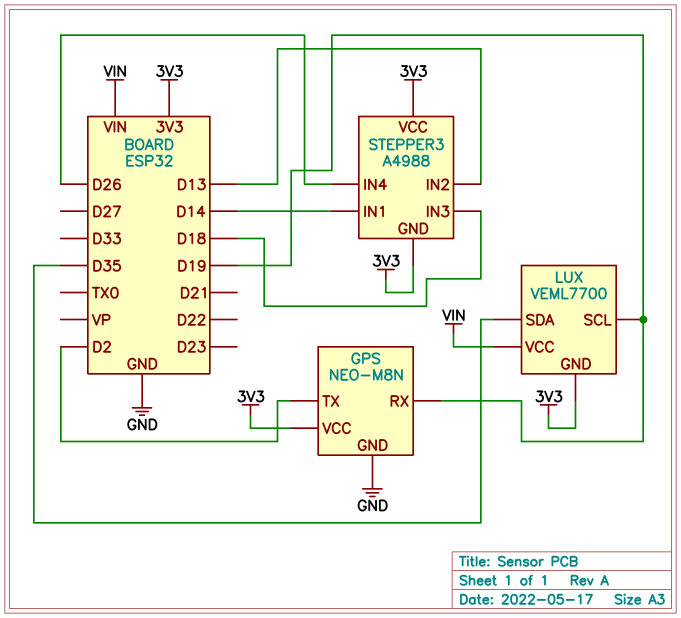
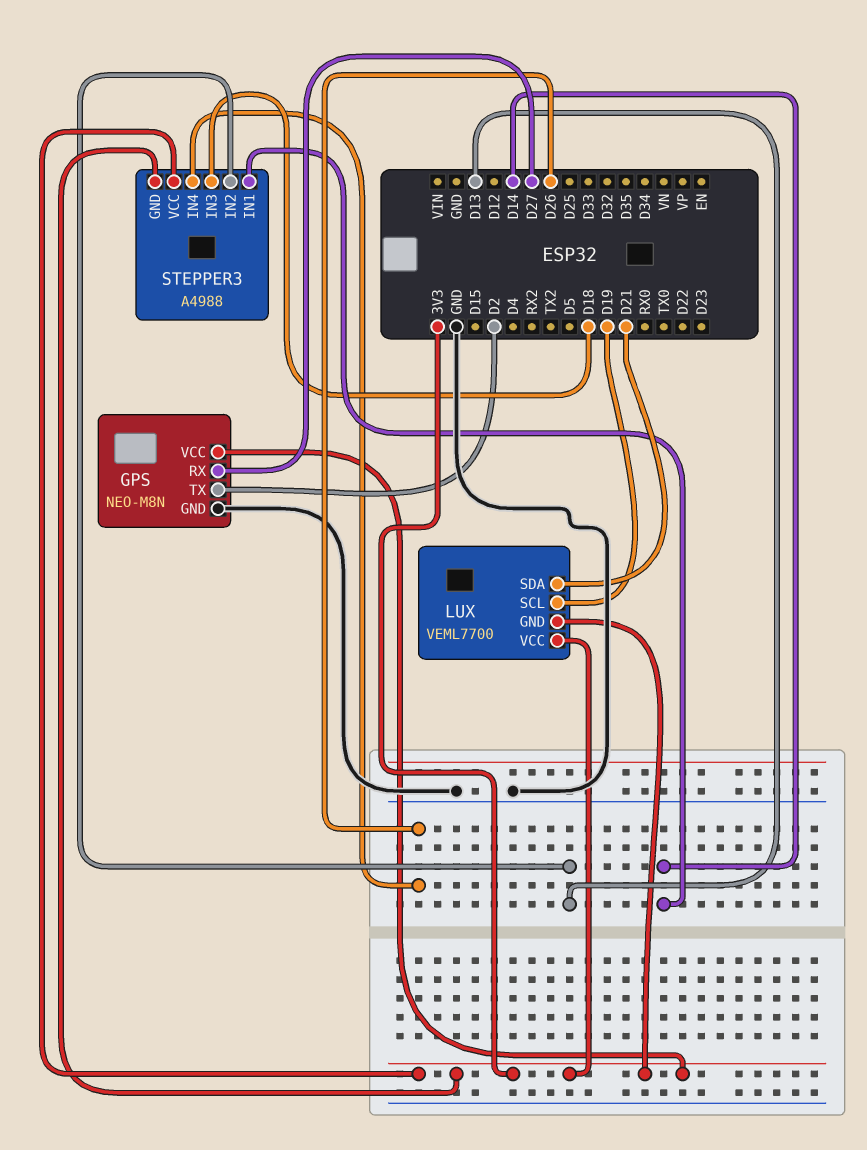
GPS pin RX: D19 -> D27
LUX pin SDA: D35 -> D21
LUX pin VCC: VIN -> 3V3

